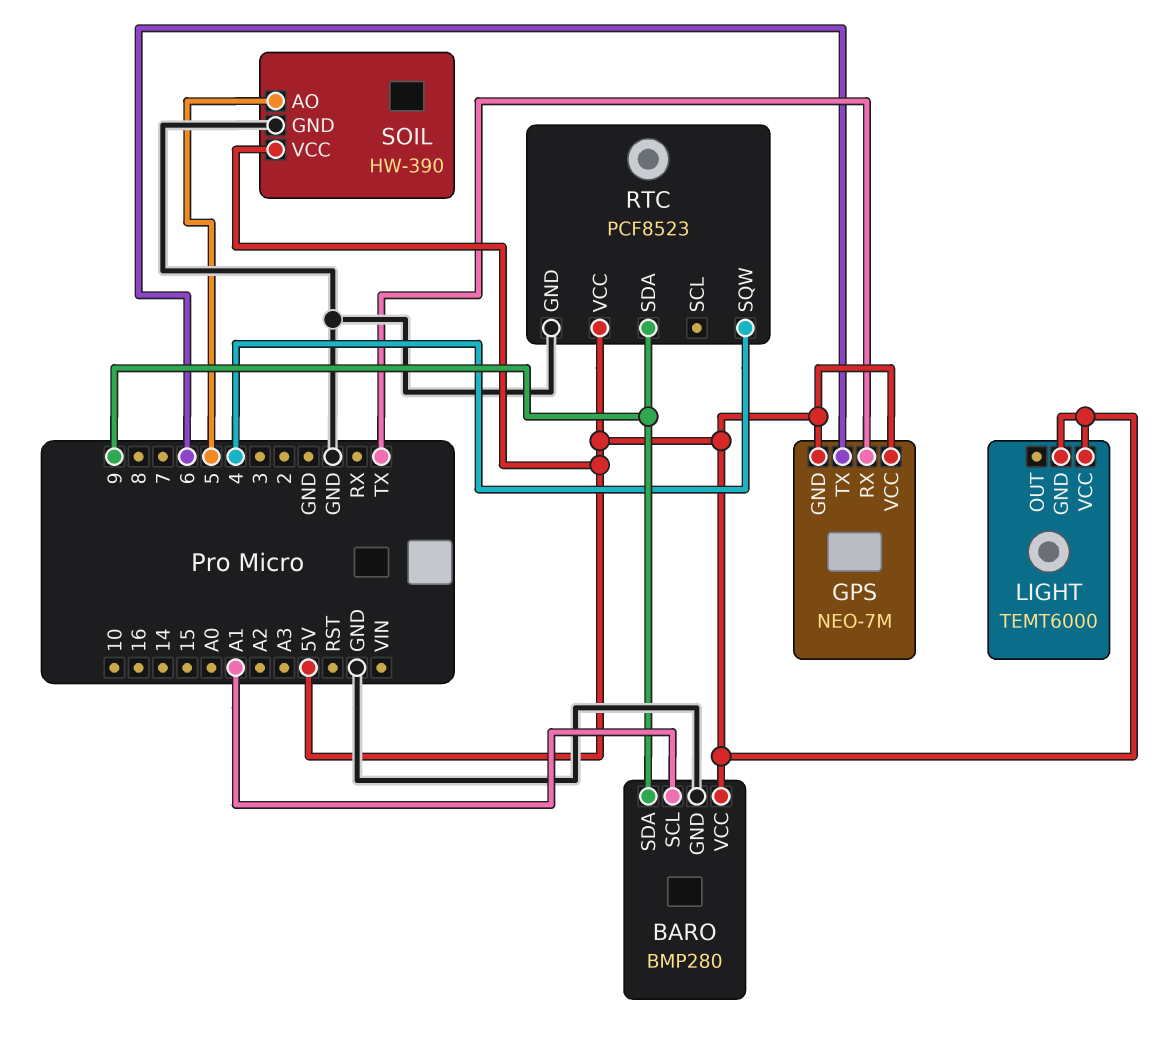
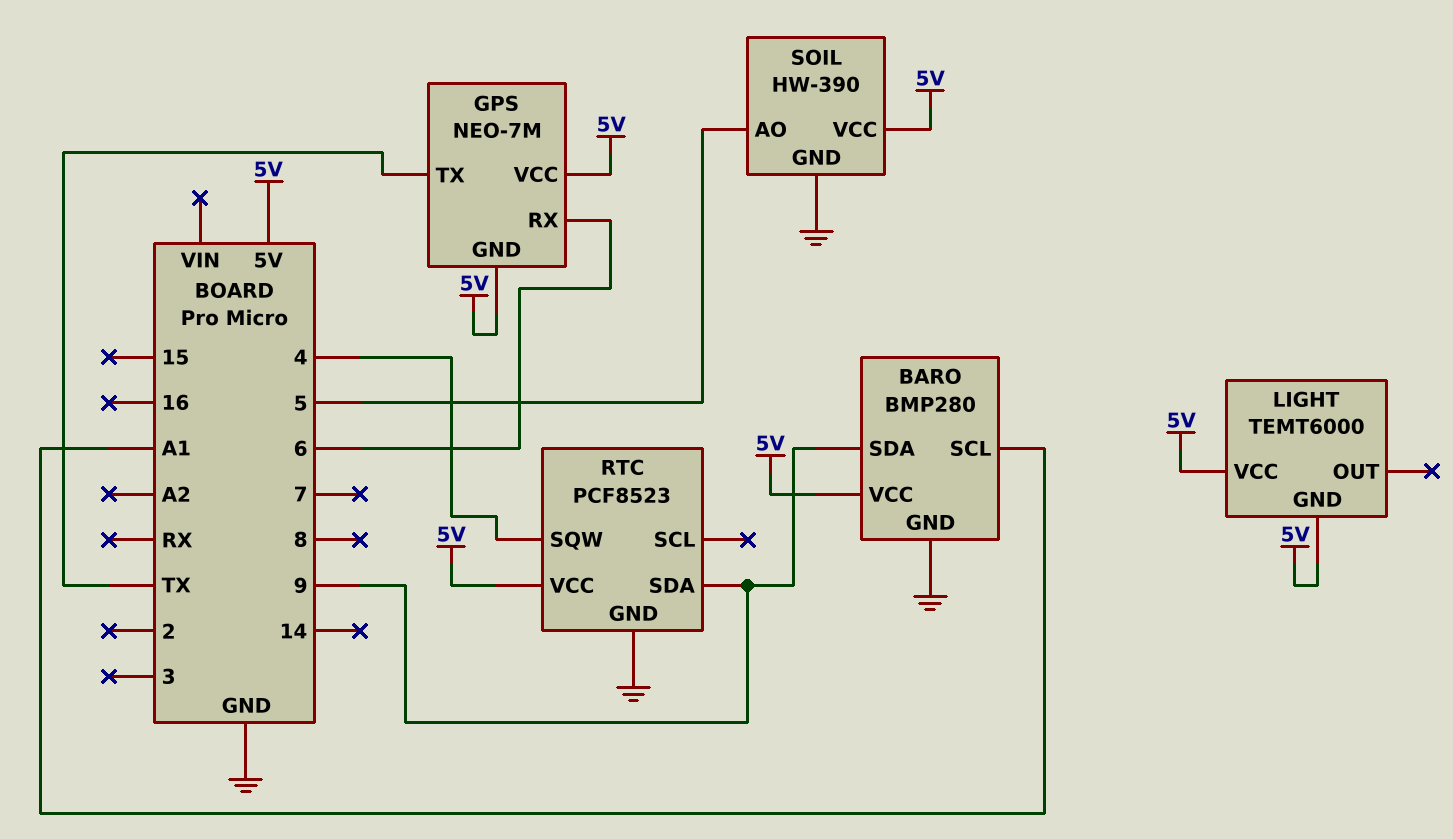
GPS pin RX: TX -> 6
GPS pin TX: 6 -> TX

